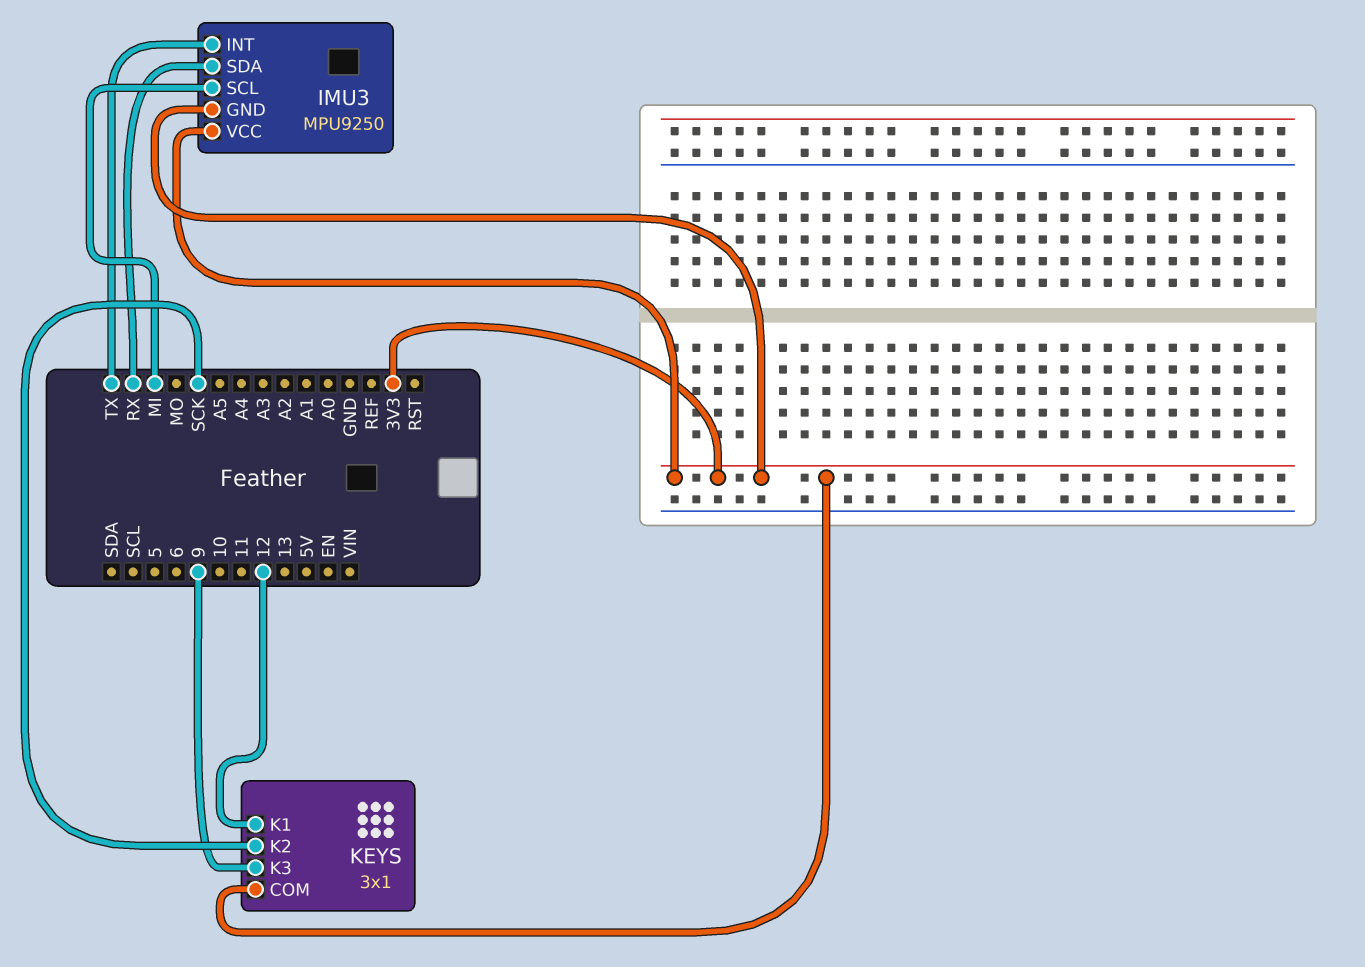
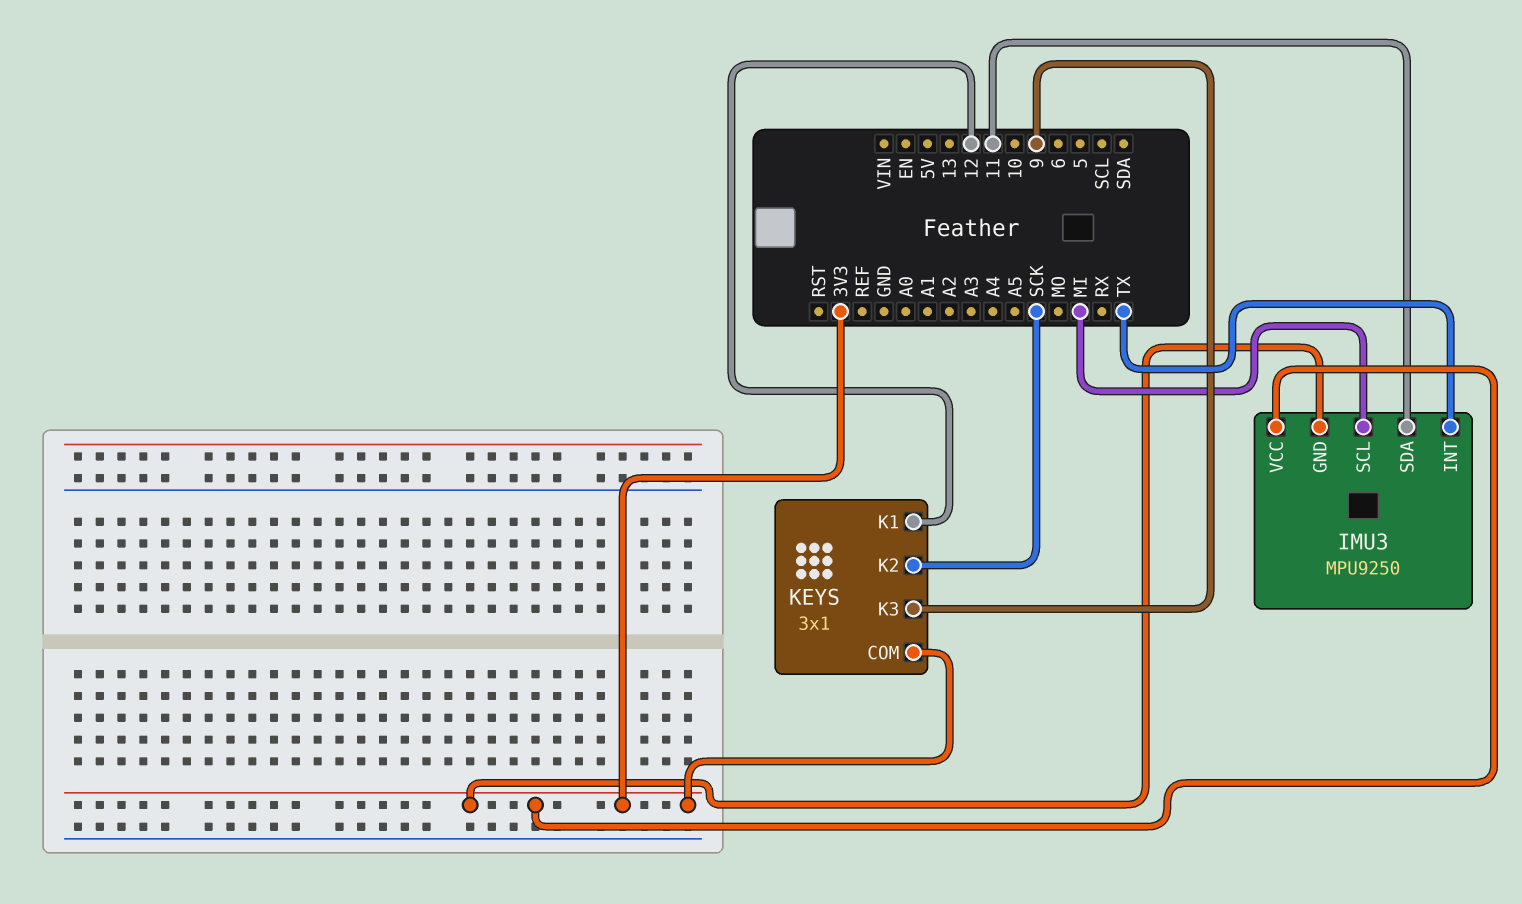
IMU3 pin SDA: RX -> 11

